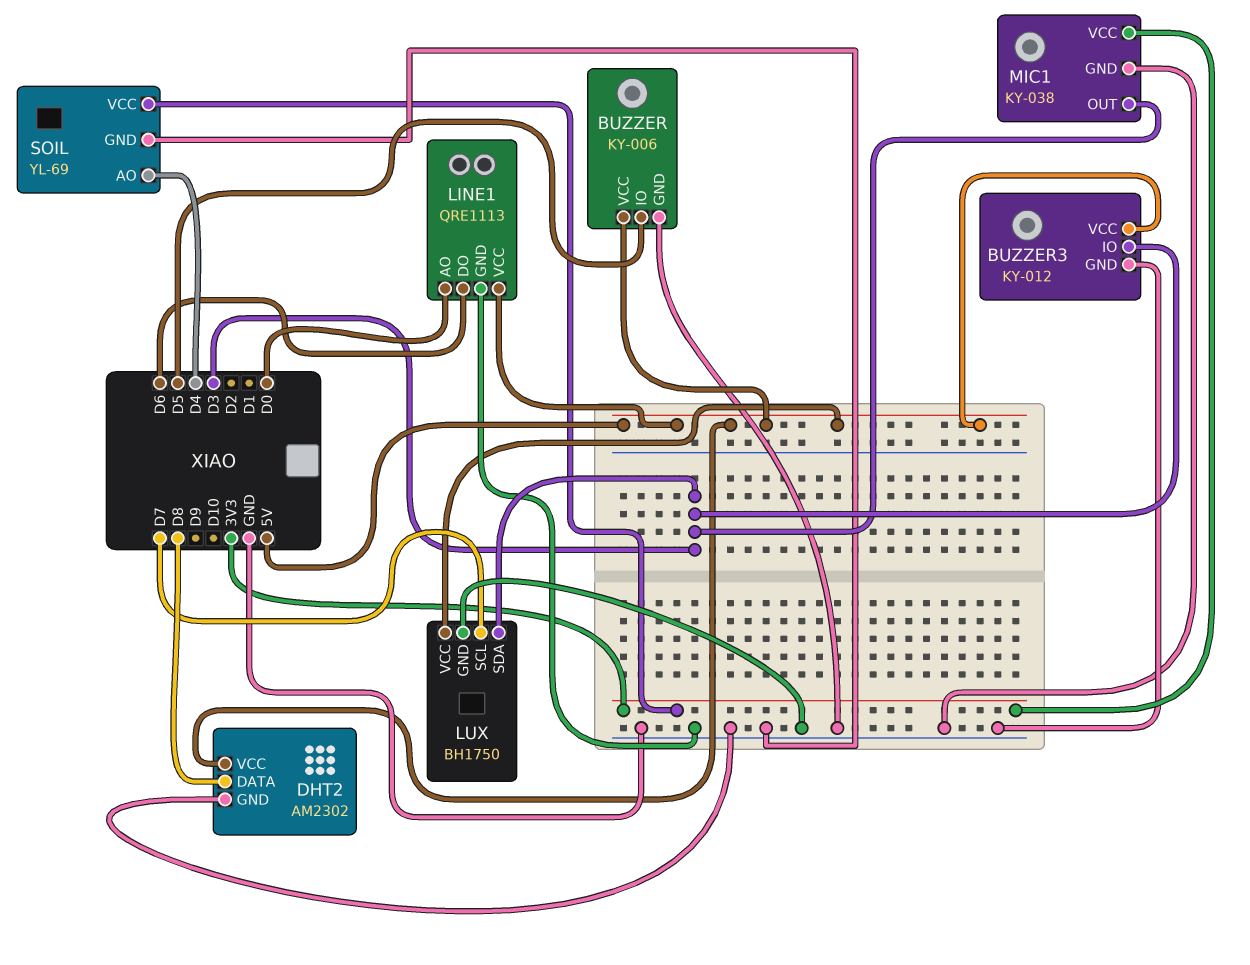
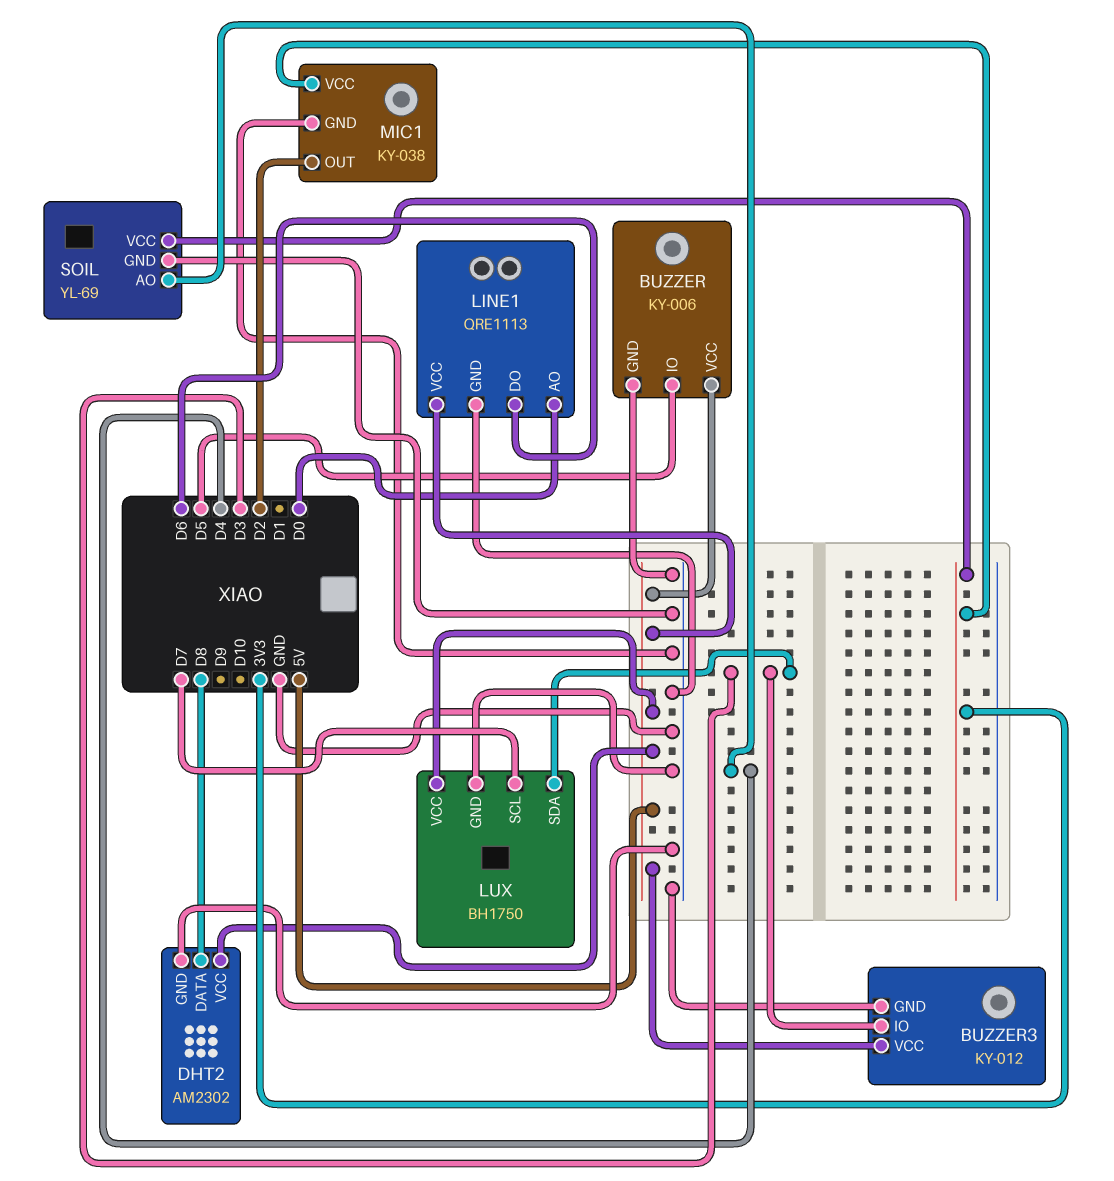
MIC1 pin OUT: D3 -> D2

